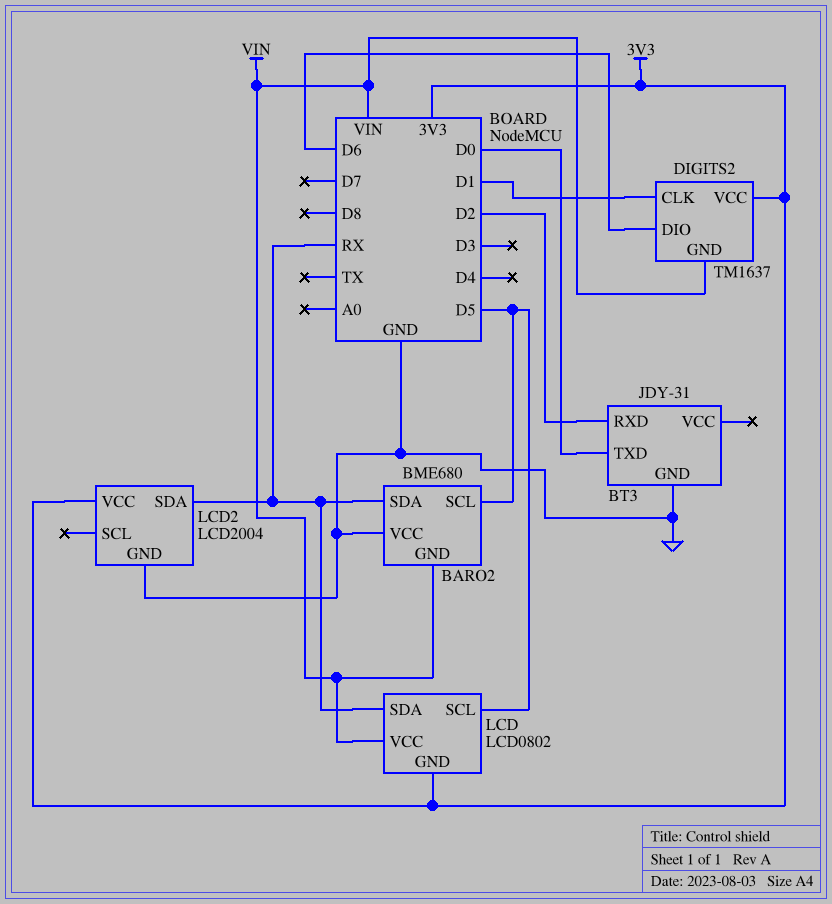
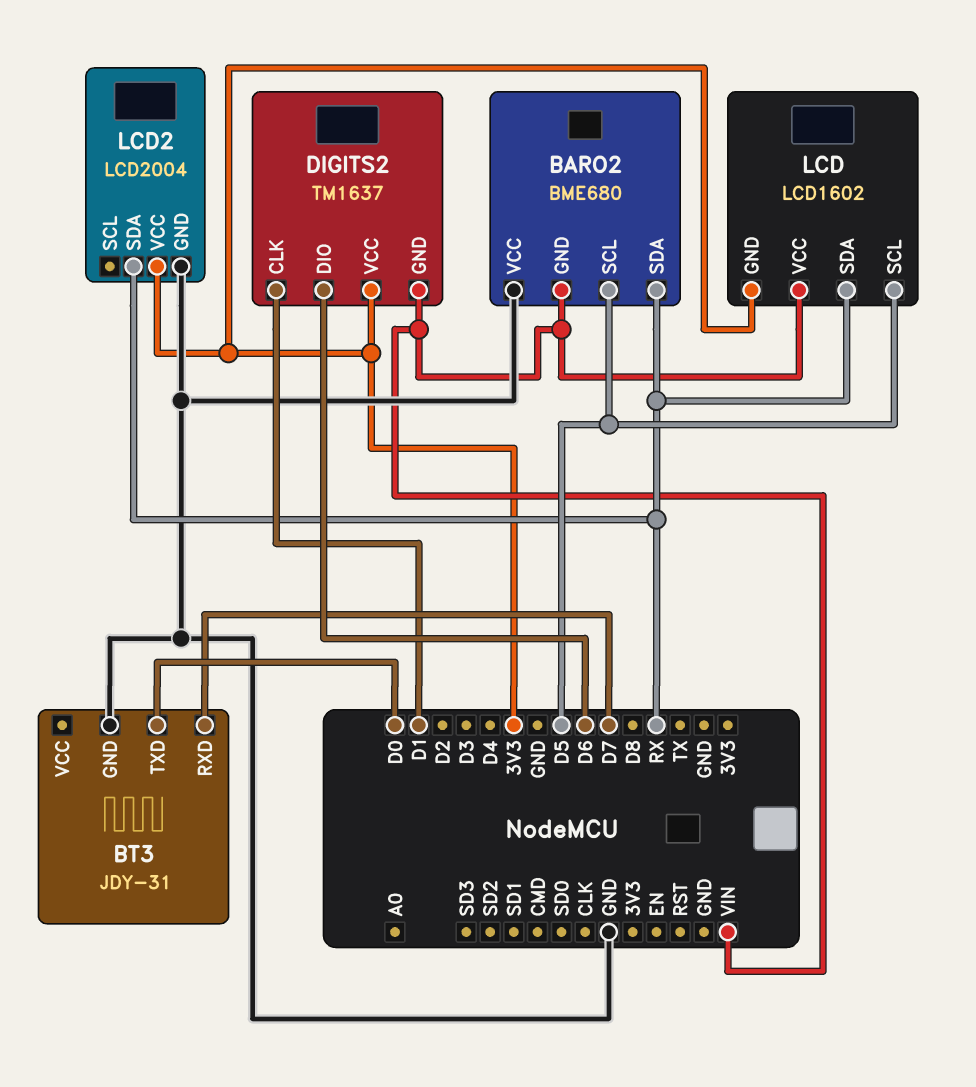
BT3 pin RXD: D2 -> D7
LCD: LCD0802 -> LCD1602

